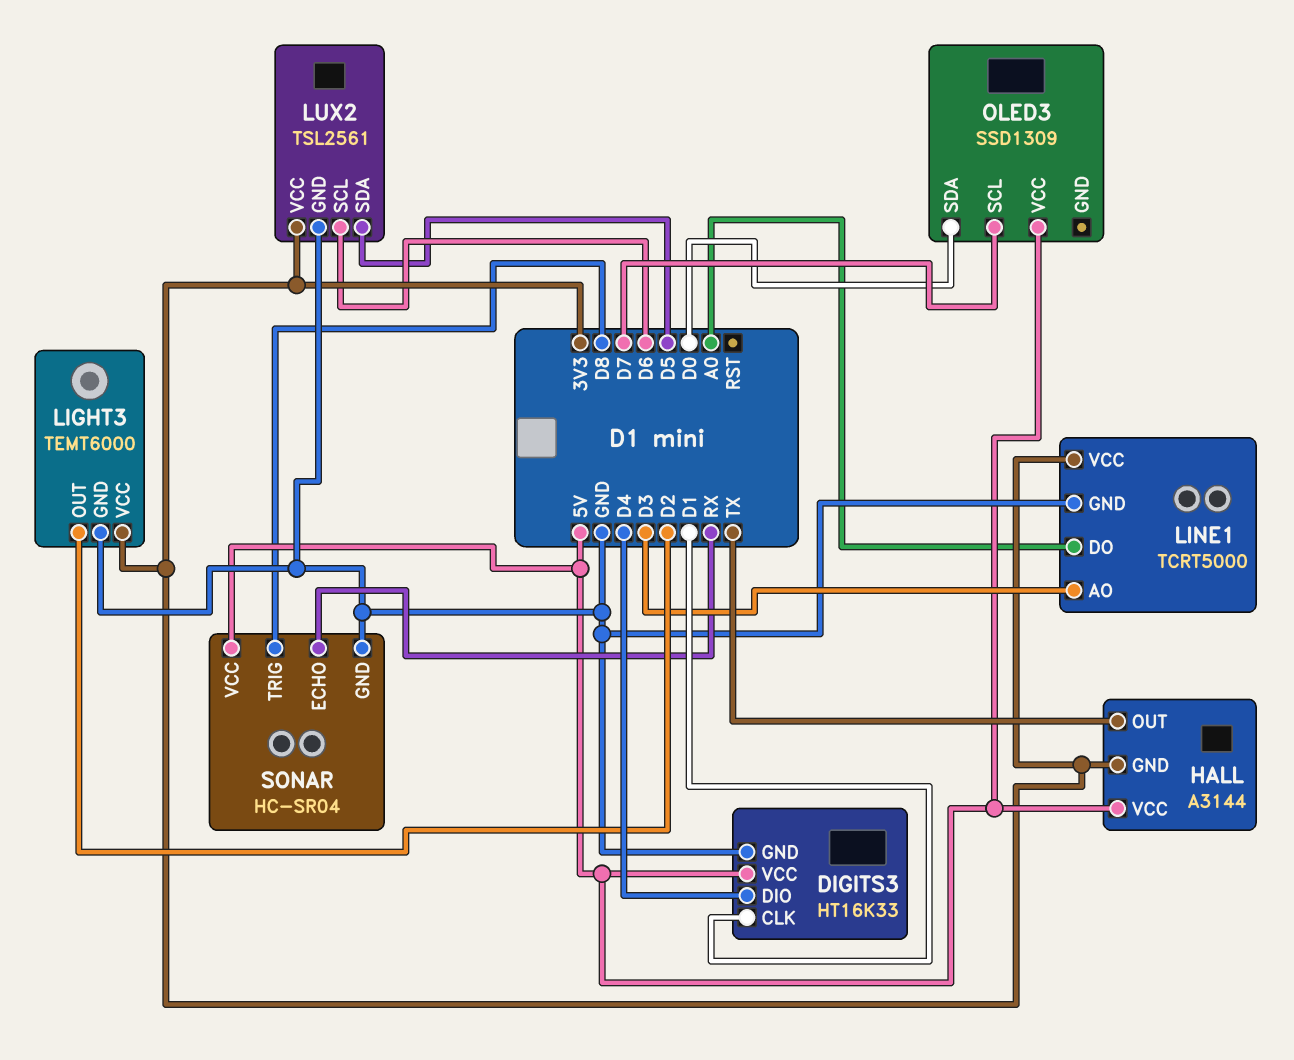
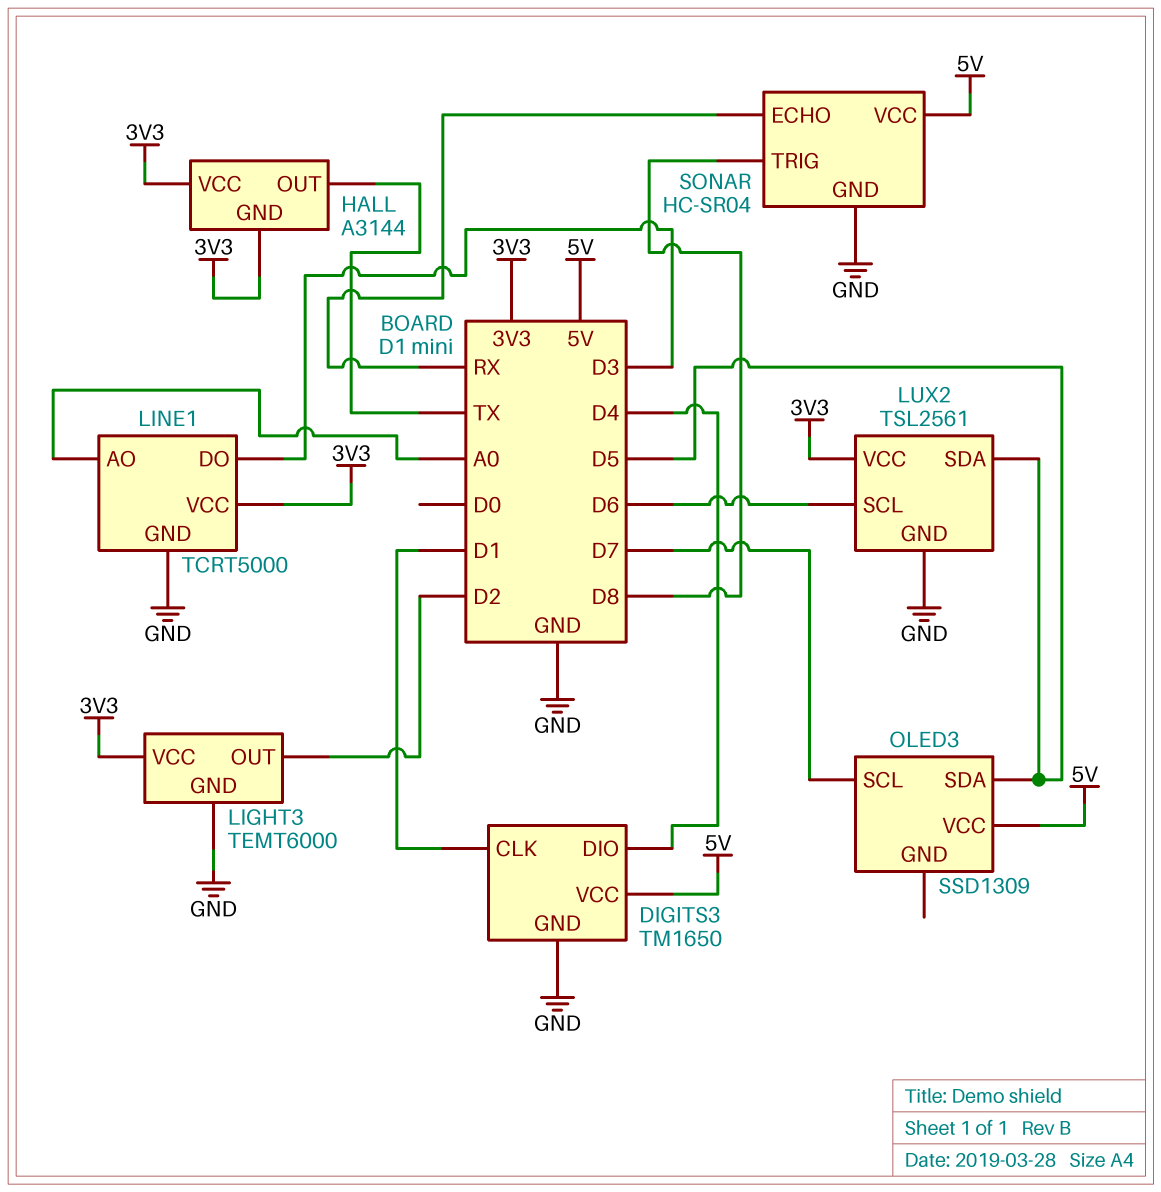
DIGITS3: HT16K33 -> TM1650
HALL pin VCC: 5V -> 3V3
LINE1 pin AO: D3 -> A0
LINE1 pin DO: A0 -> D3
OLED3 pin SDA: D0 -> D5

